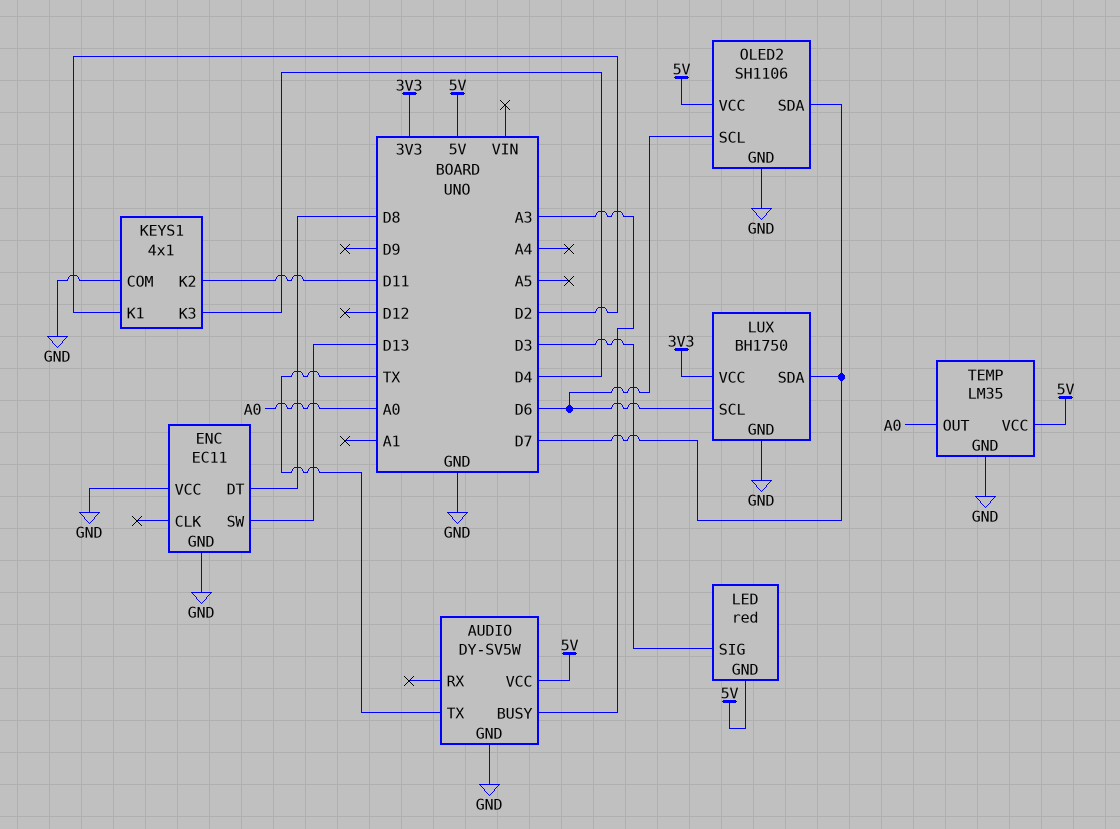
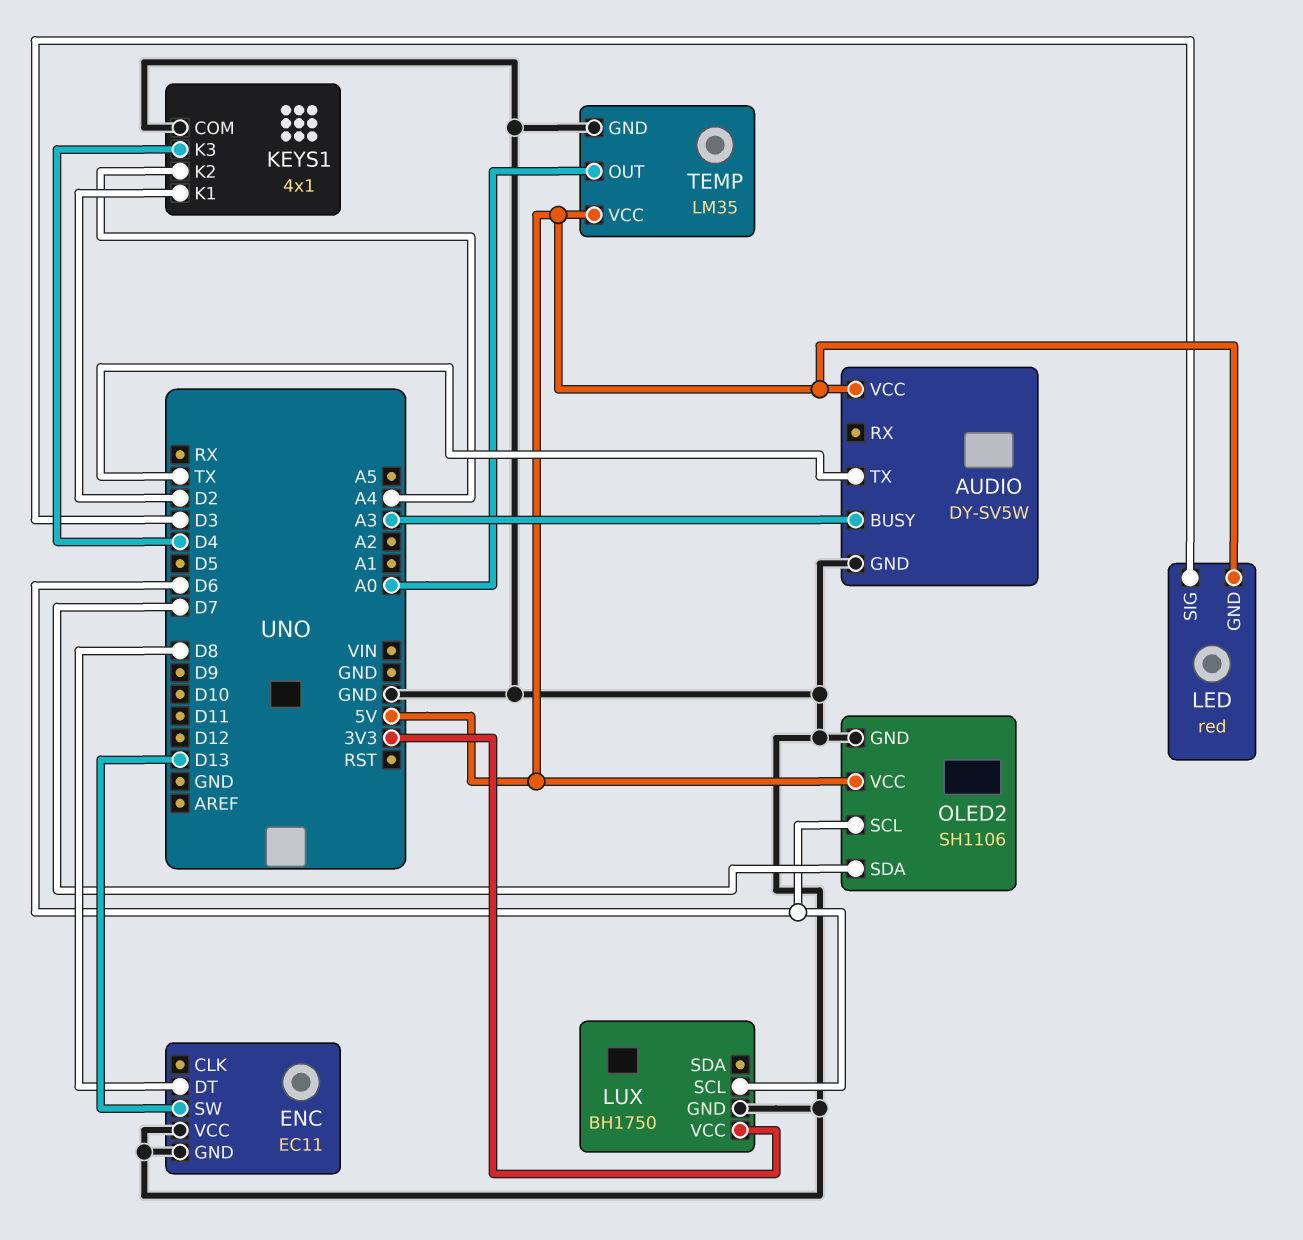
KEYS1 pin K2: D11 -> A4
LUX pin SDA: D7 -> none

